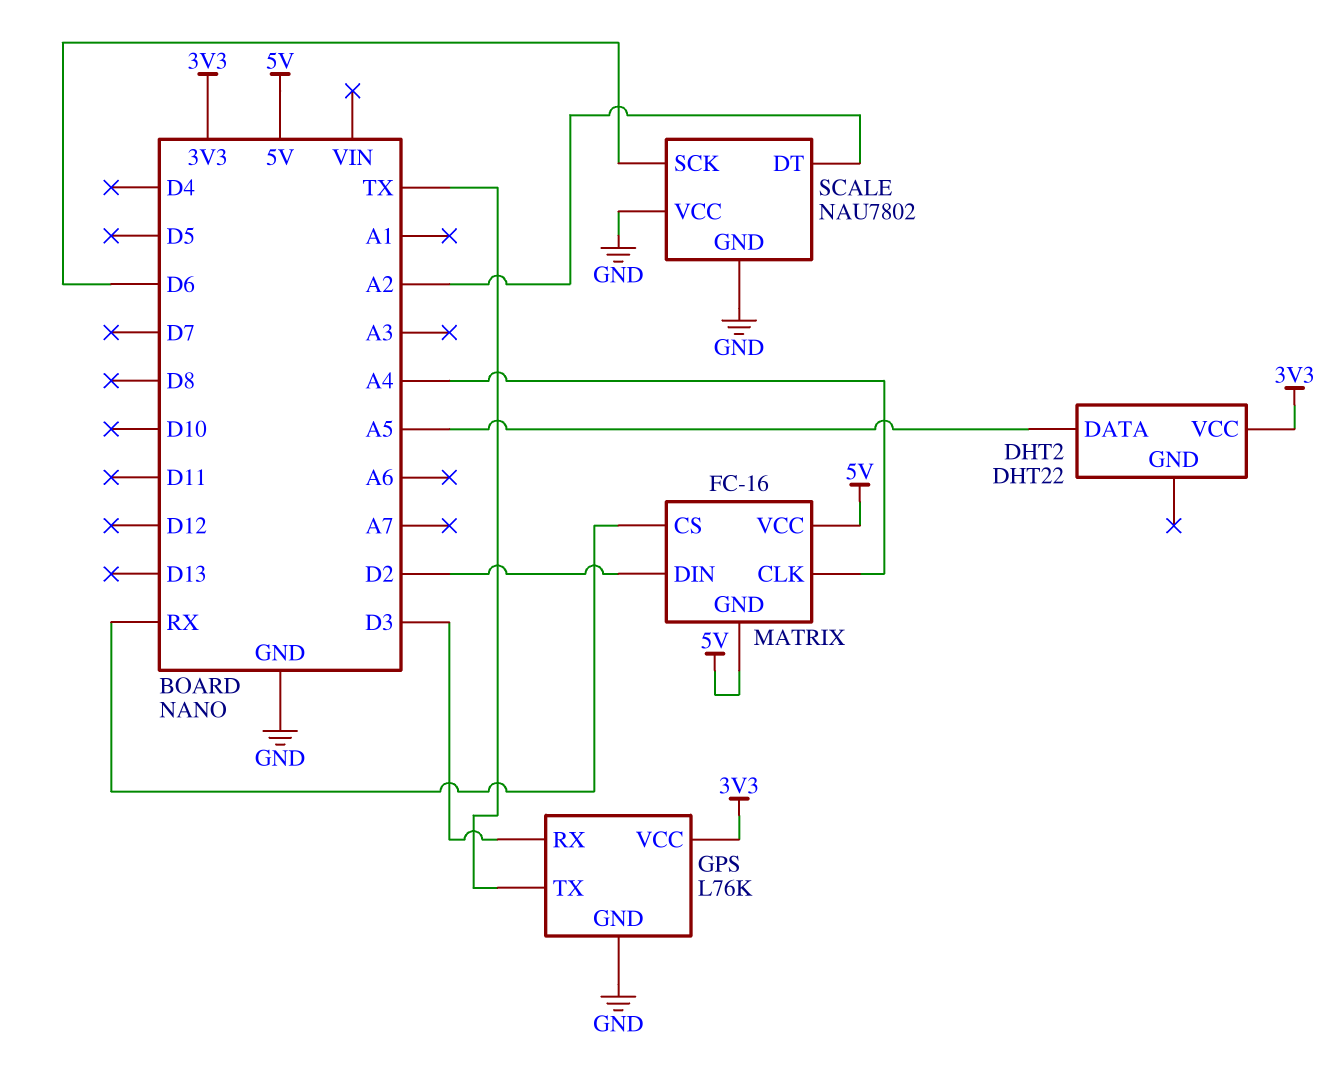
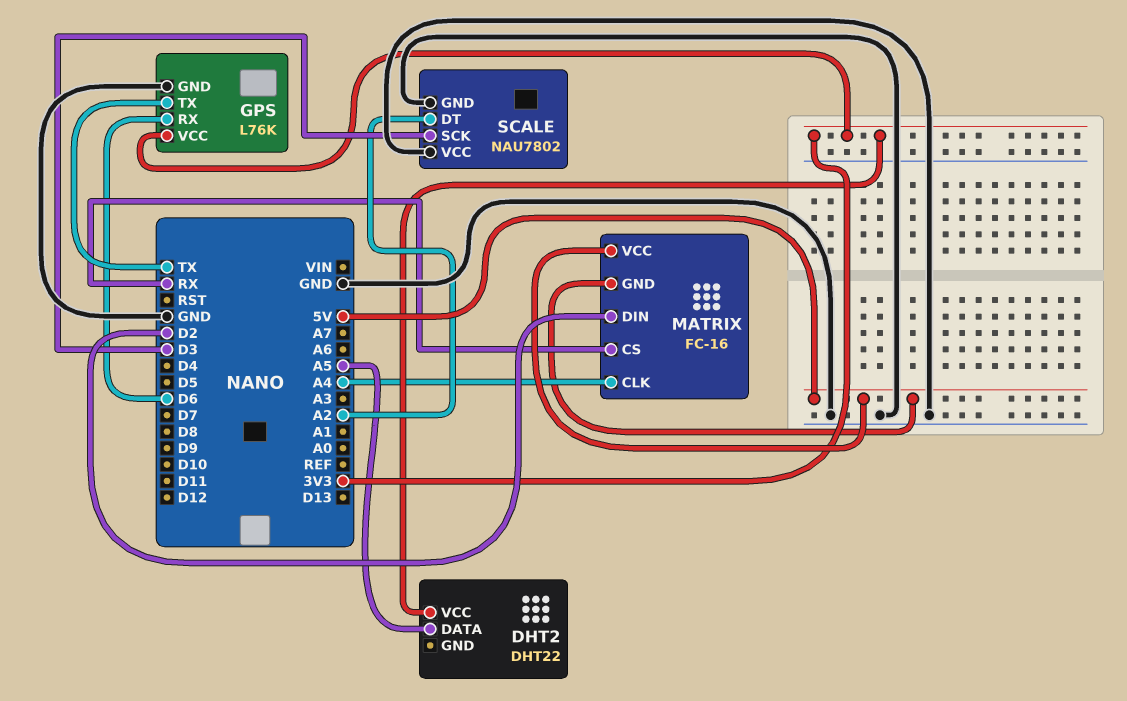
GPS pin RX: D3 -> D6
SCALE pin SCK: D6 -> D3

